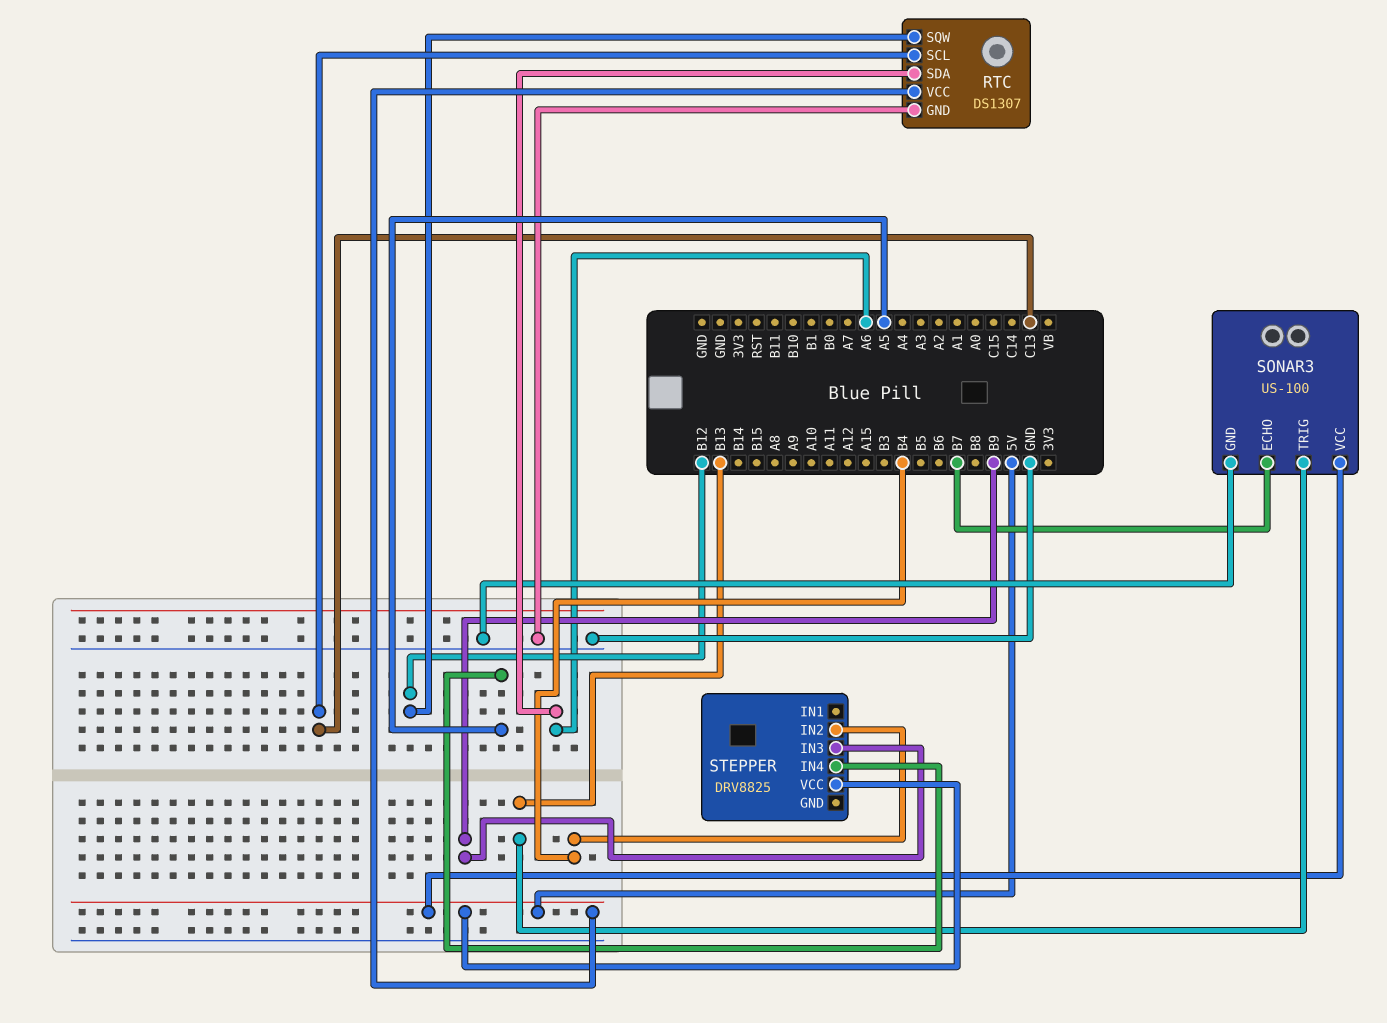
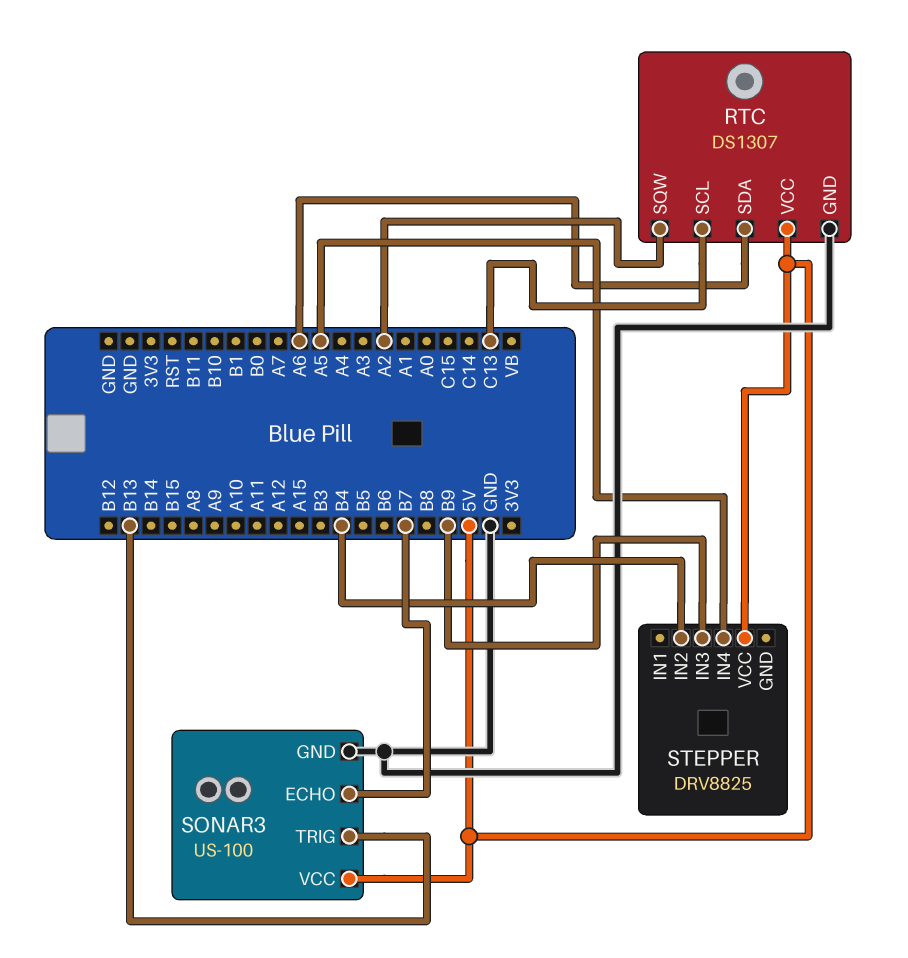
RTC pin SQW: B12 -> A2

